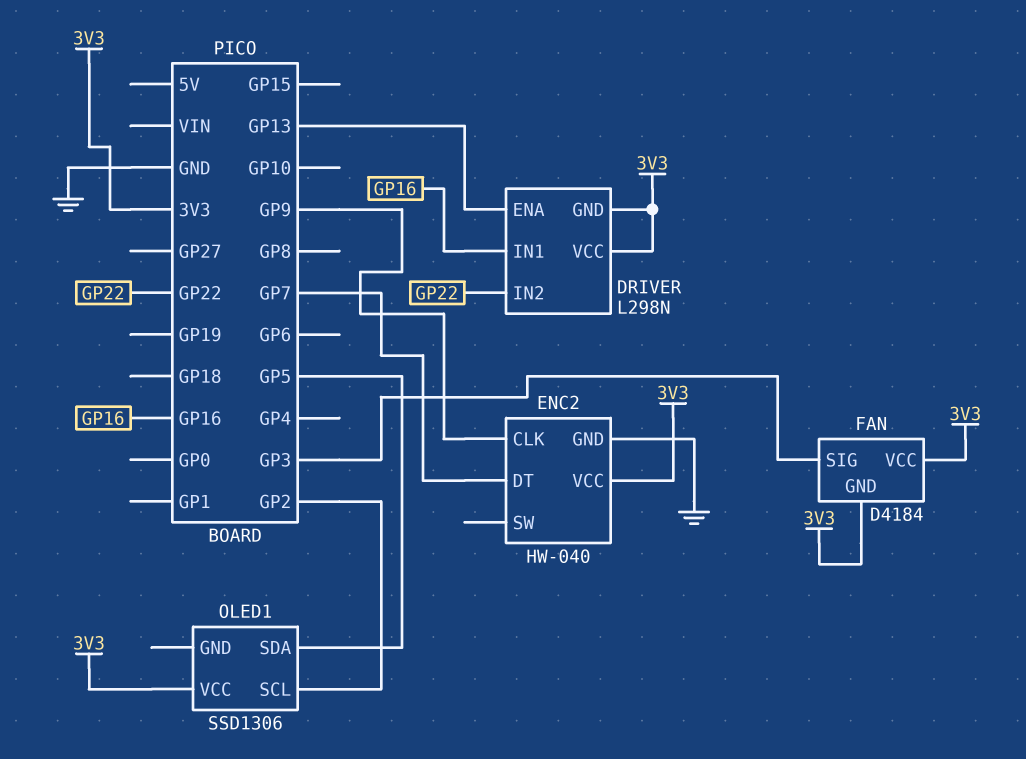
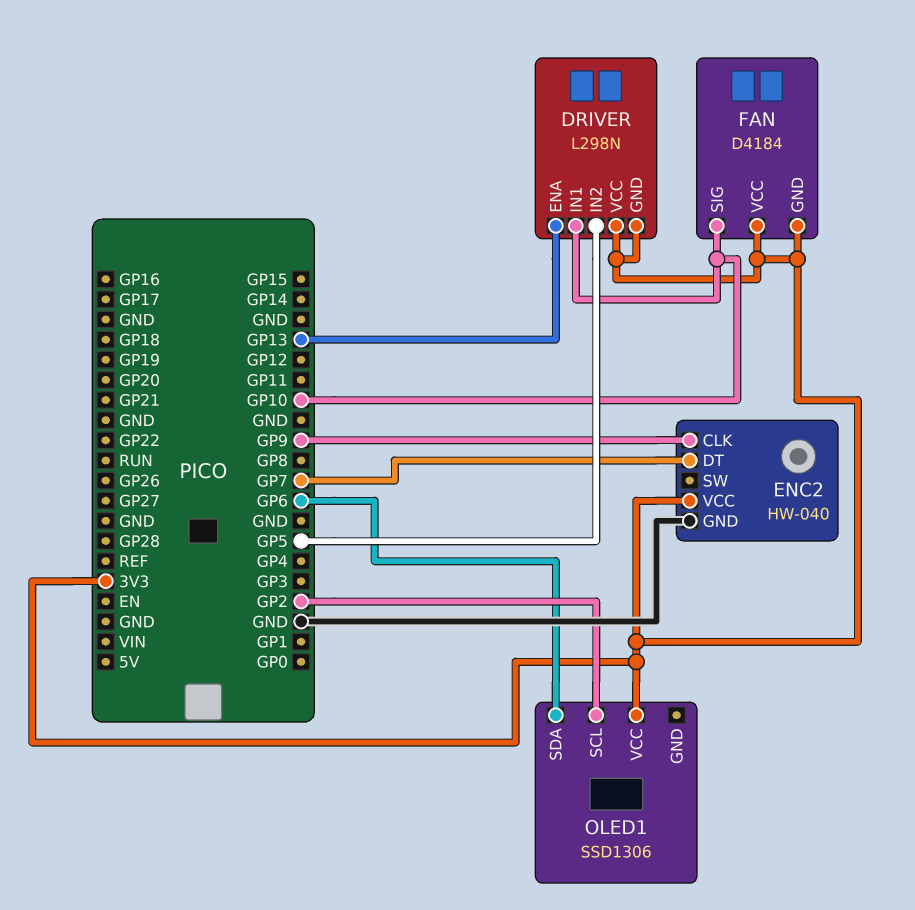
DRIVER pin IN1: GP16 -> GP10
DRIVER pin IN2: GP22 -> GP5
FAN pin SIG: GP3 -> GP10
OLED1 pin SDA: GP5 -> GP6

